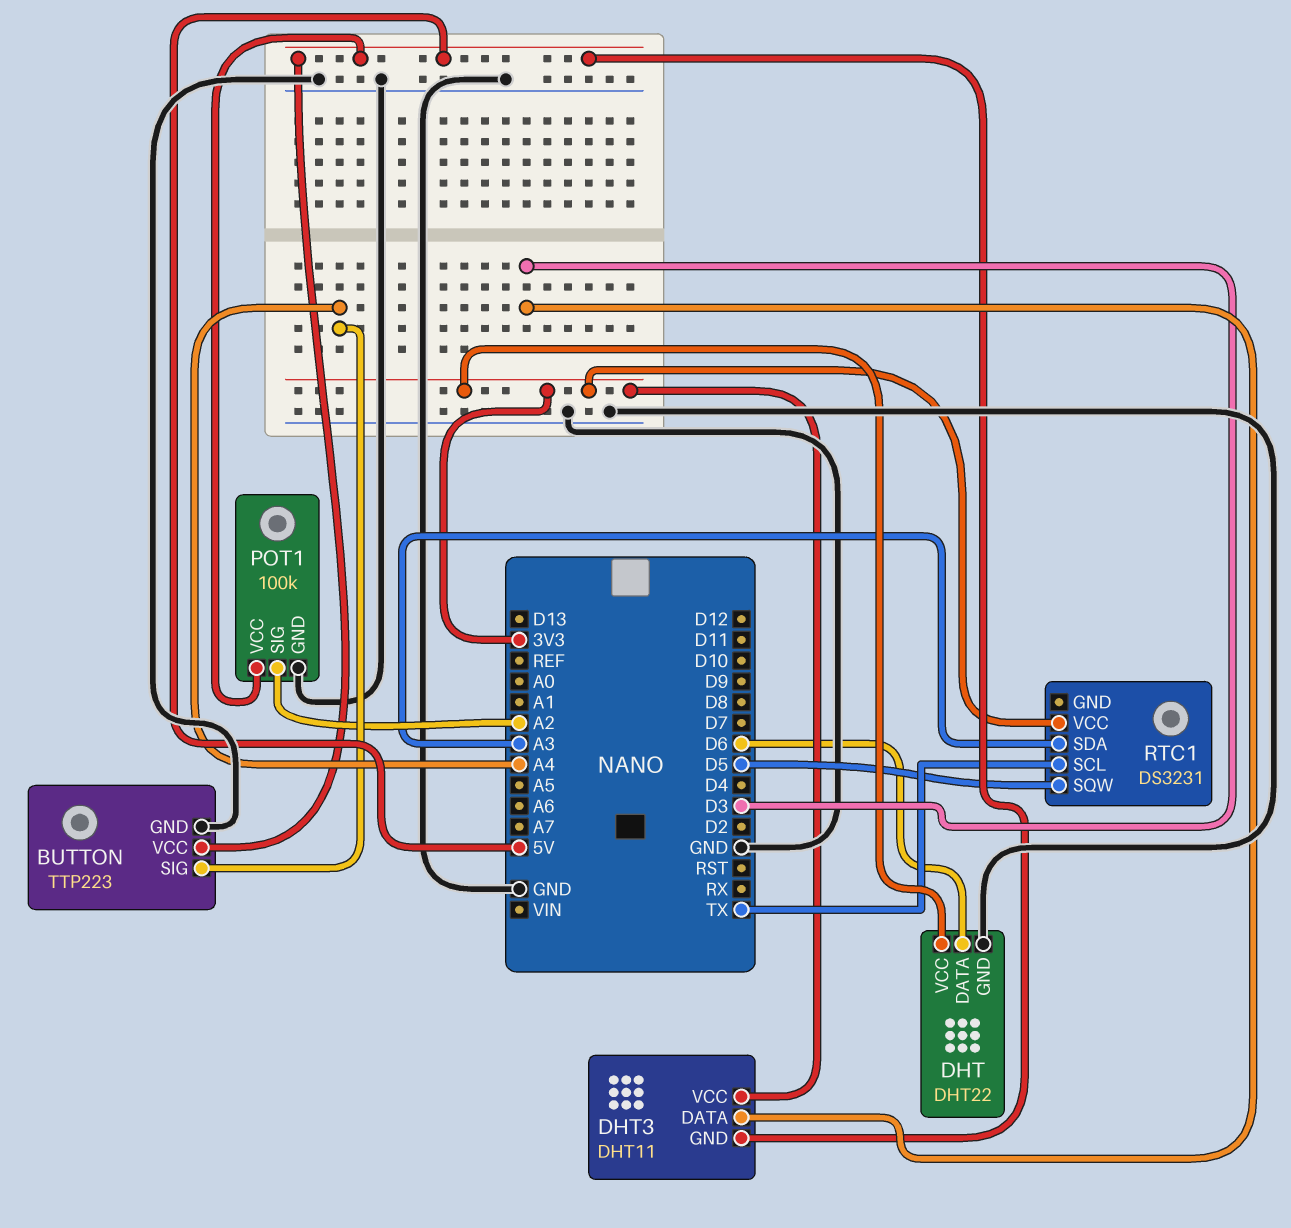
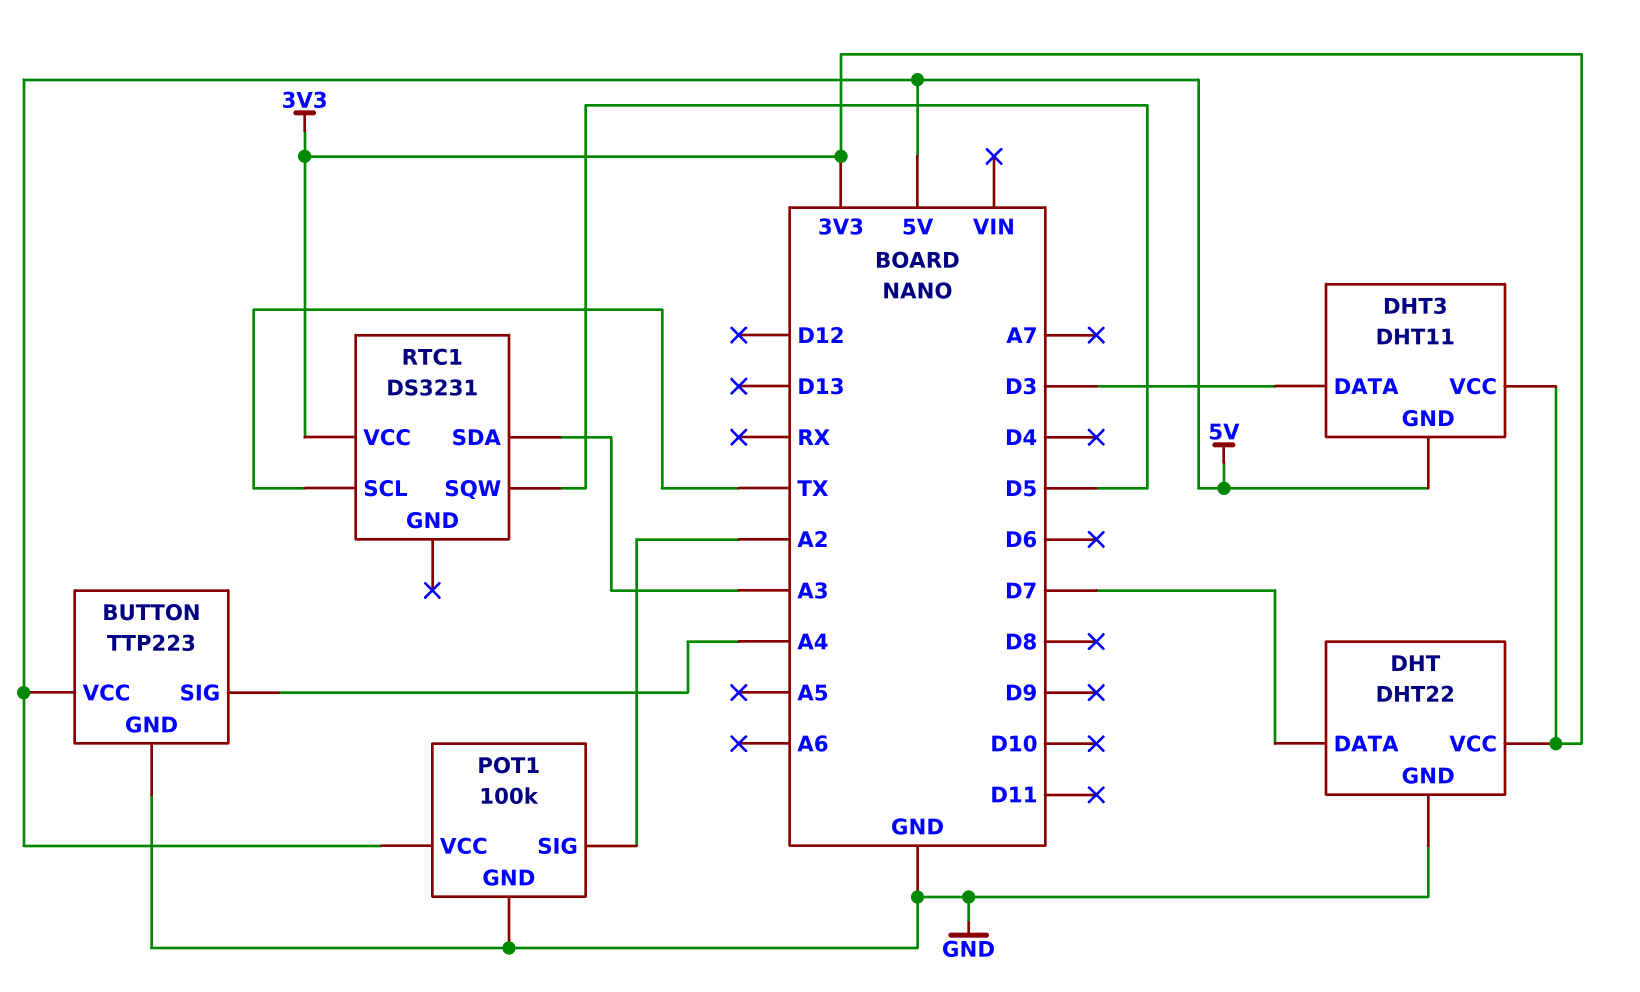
DHT pin DATA: D6 -> D7

